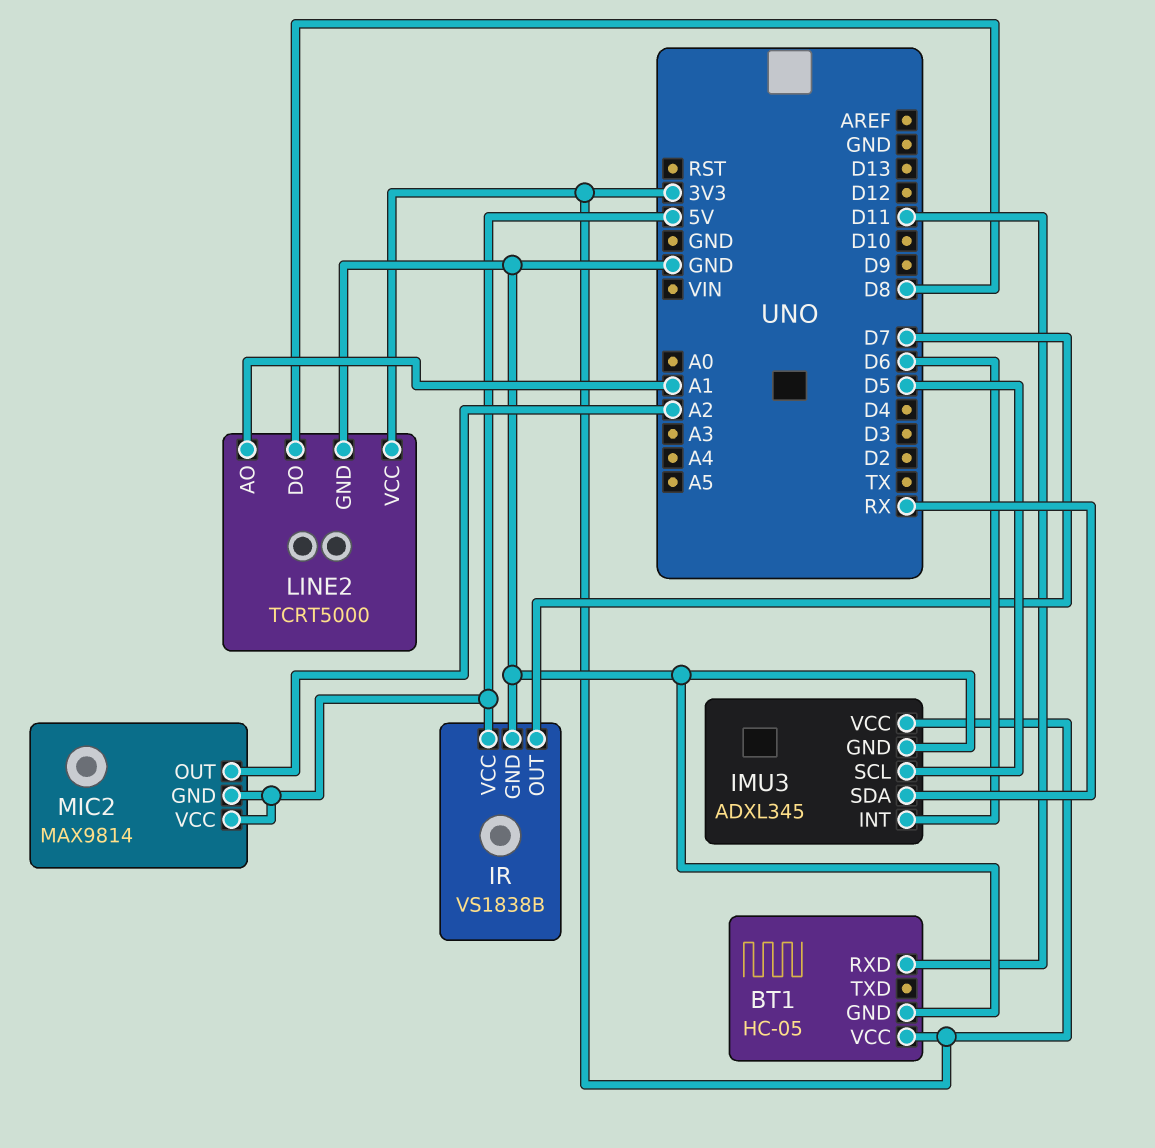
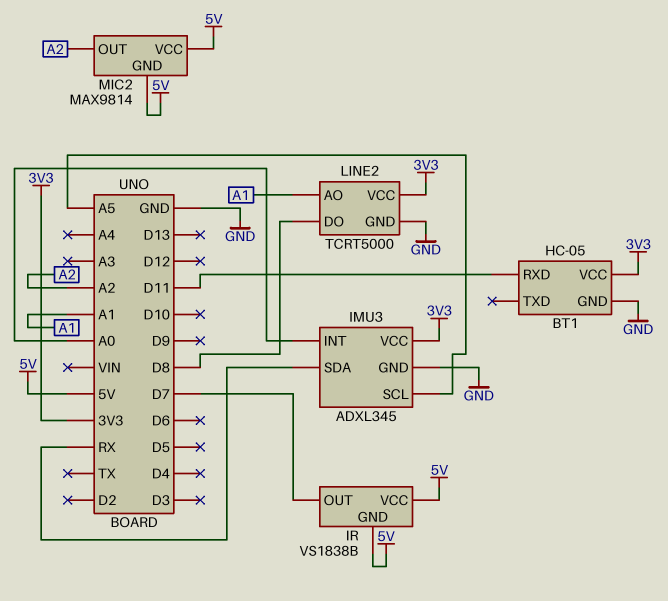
IMU3 pin INT: D6 -> A0
IMU3 pin SCL: D5 -> A5
IR pin GND: GND -> 5V

